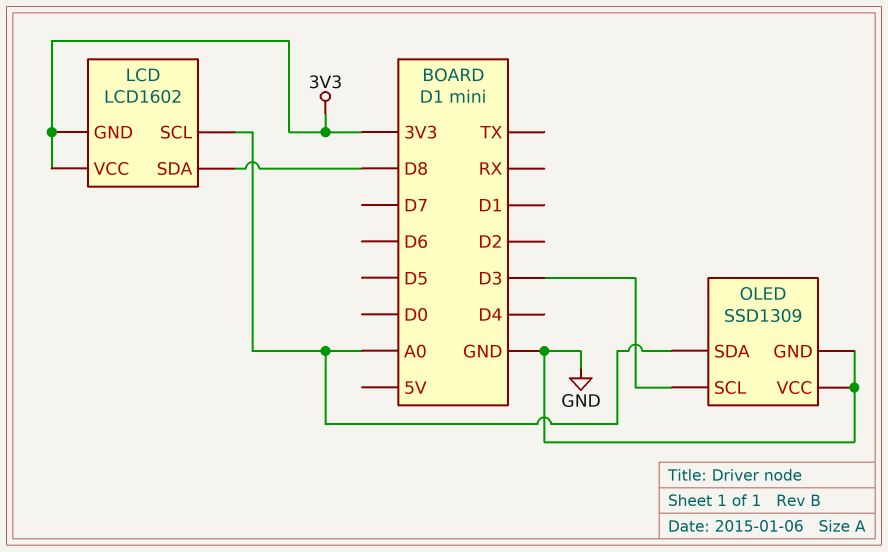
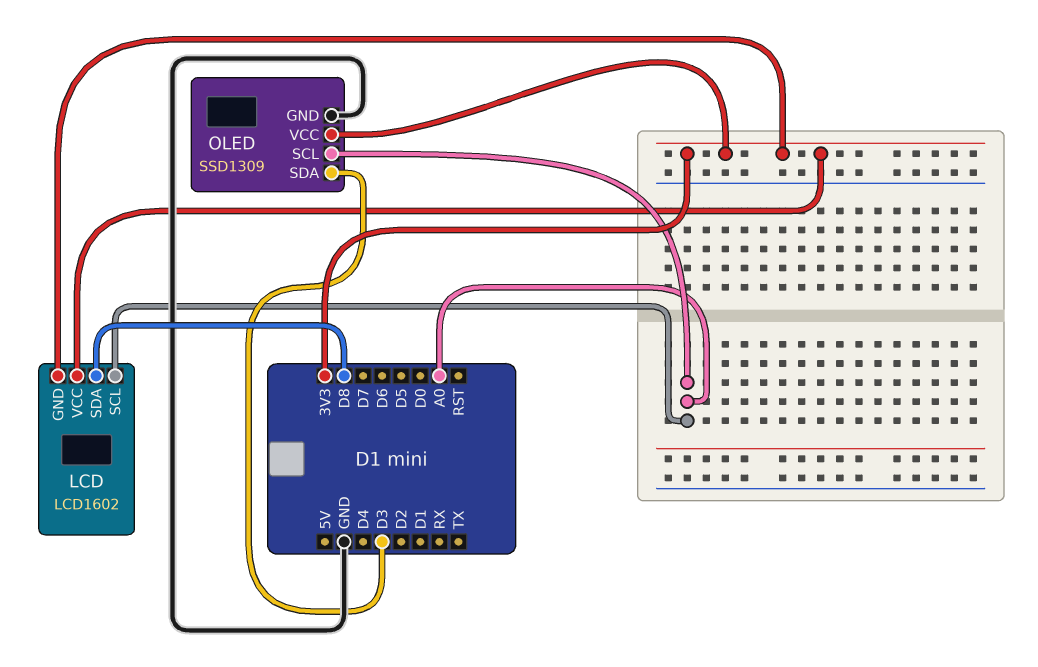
OLED pin SCL: D3 -> A0
OLED pin SDA: A0 -> D3
OLED pin VCC: GND -> 3V3

